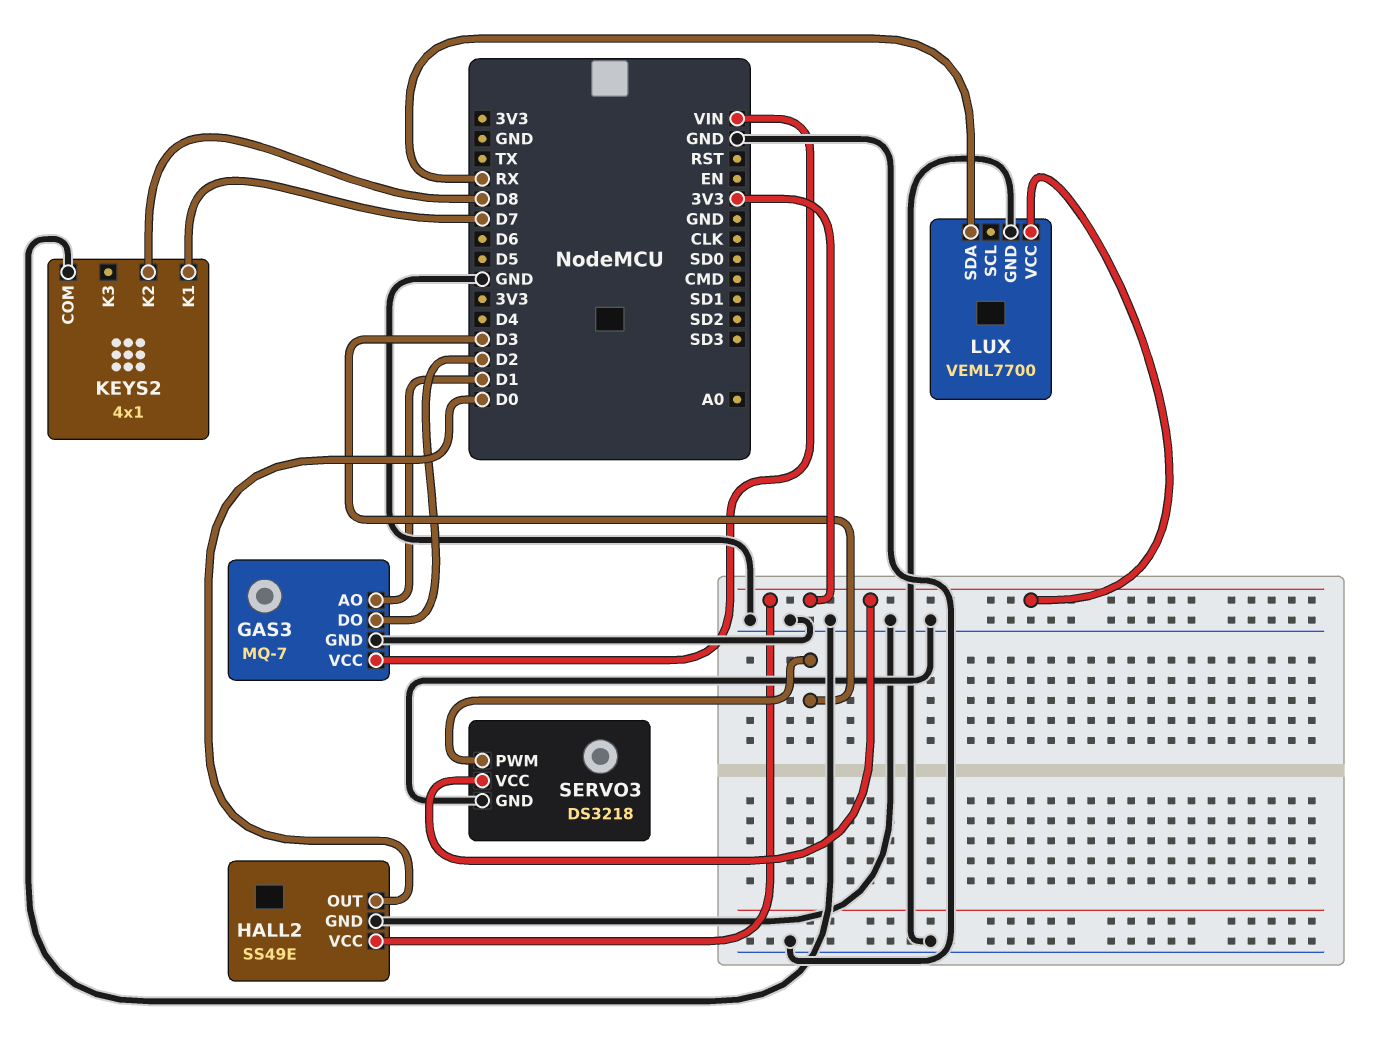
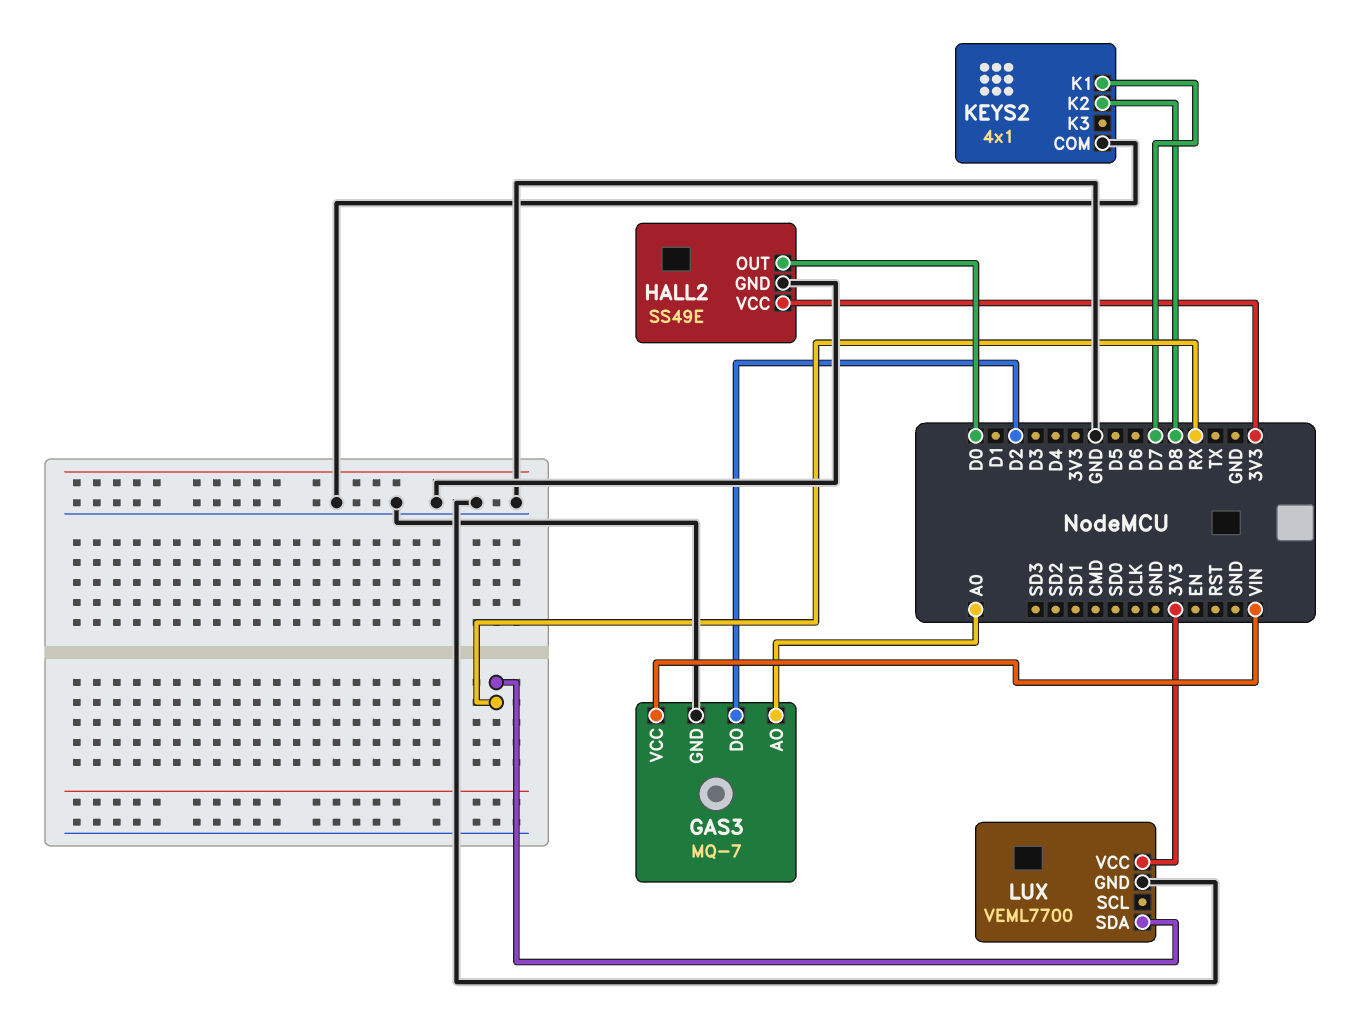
GAS3 pin AO: D1 -> A0
SERVO3: DS3218 -> none
SERVO3 pin GND: GND -> none
SERVO3 pin PWM: D3 -> none
SERVO3 pin VCC: 3V3 -> none

